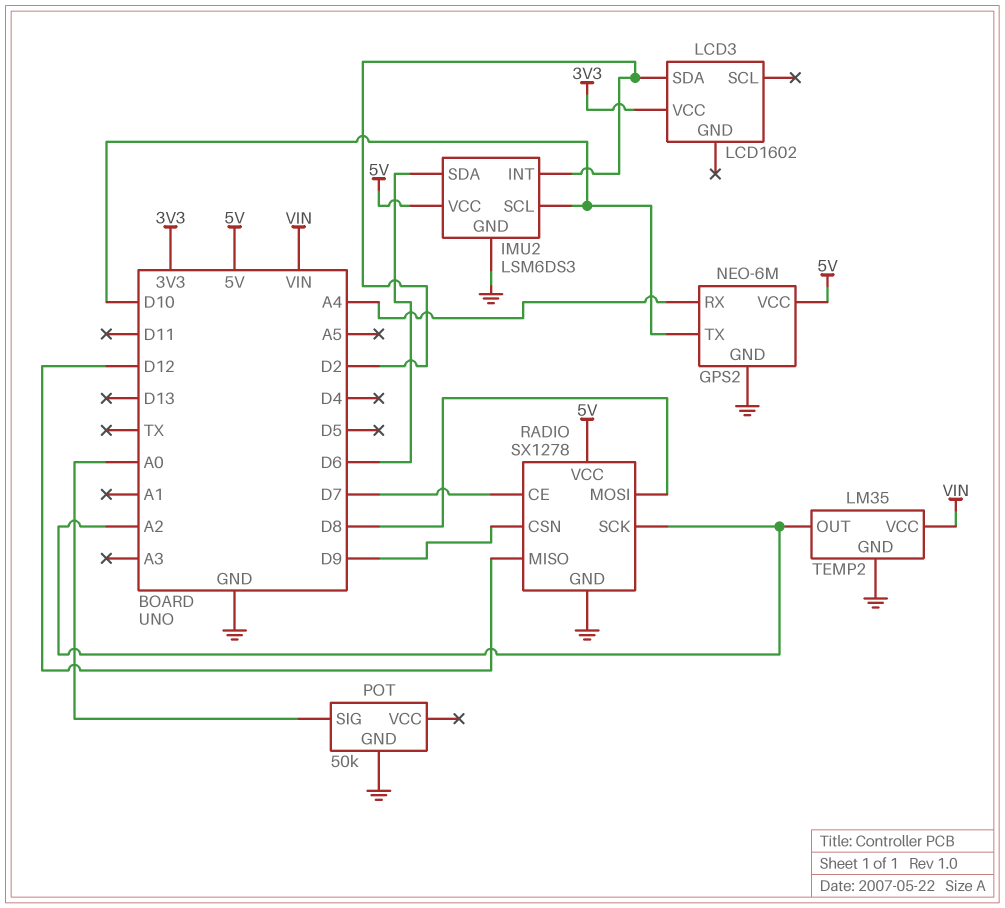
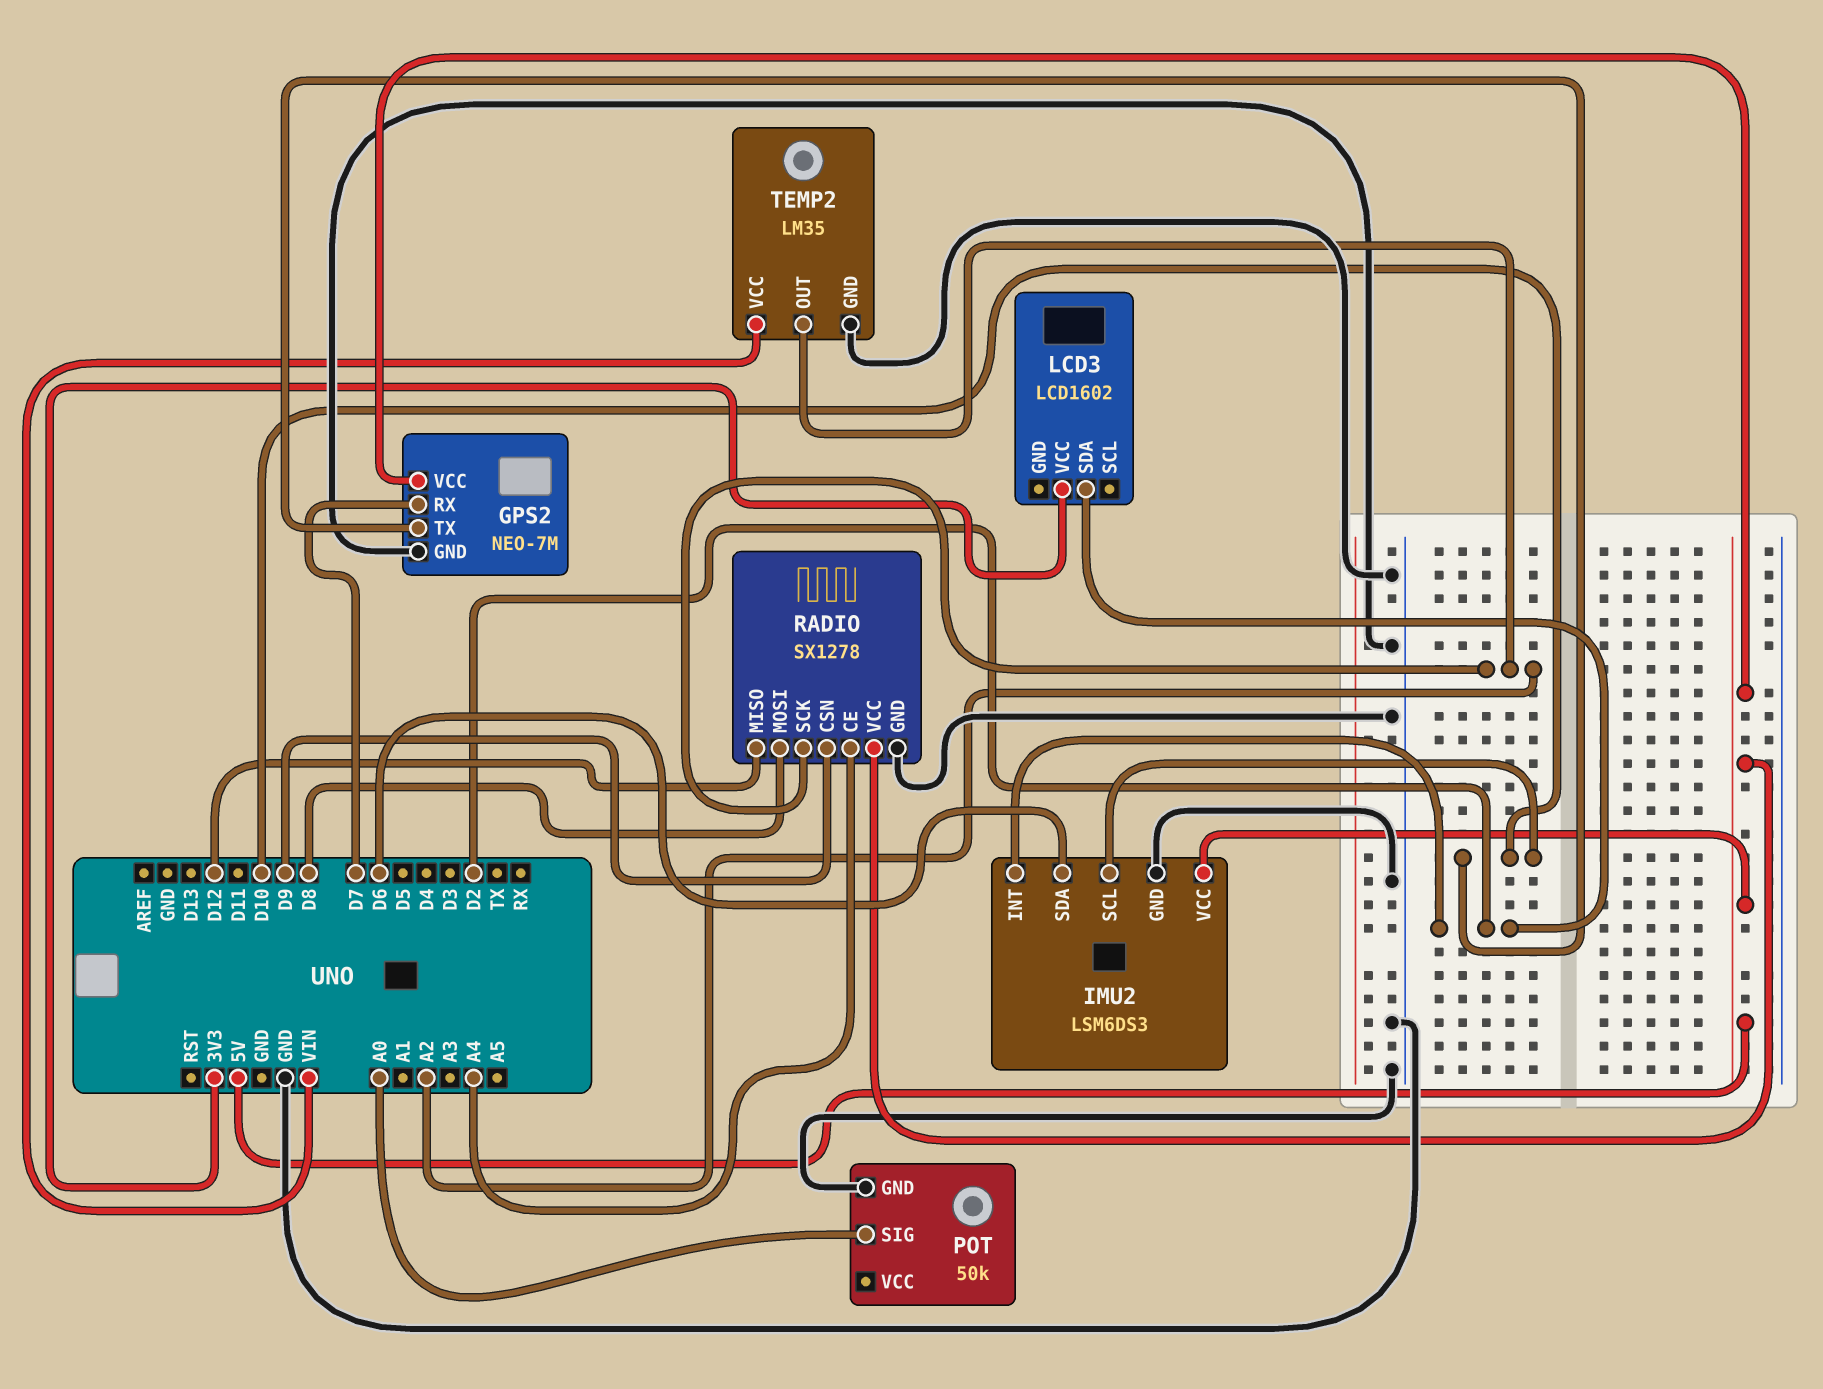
GPS2: NEO-6M -> NEO-7M
GPS2 pin RX: A4 -> D7
RADIO pin CE: D7 -> A4

